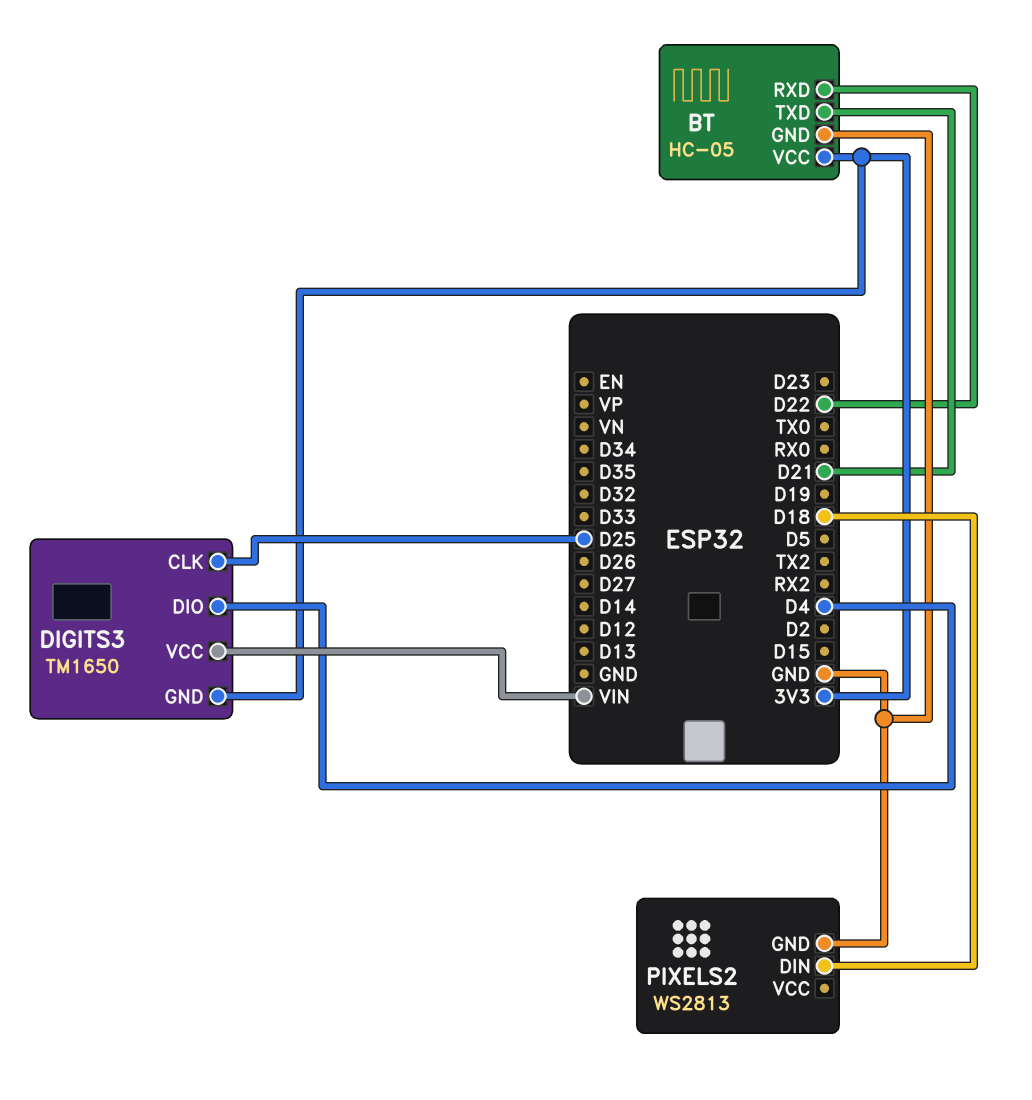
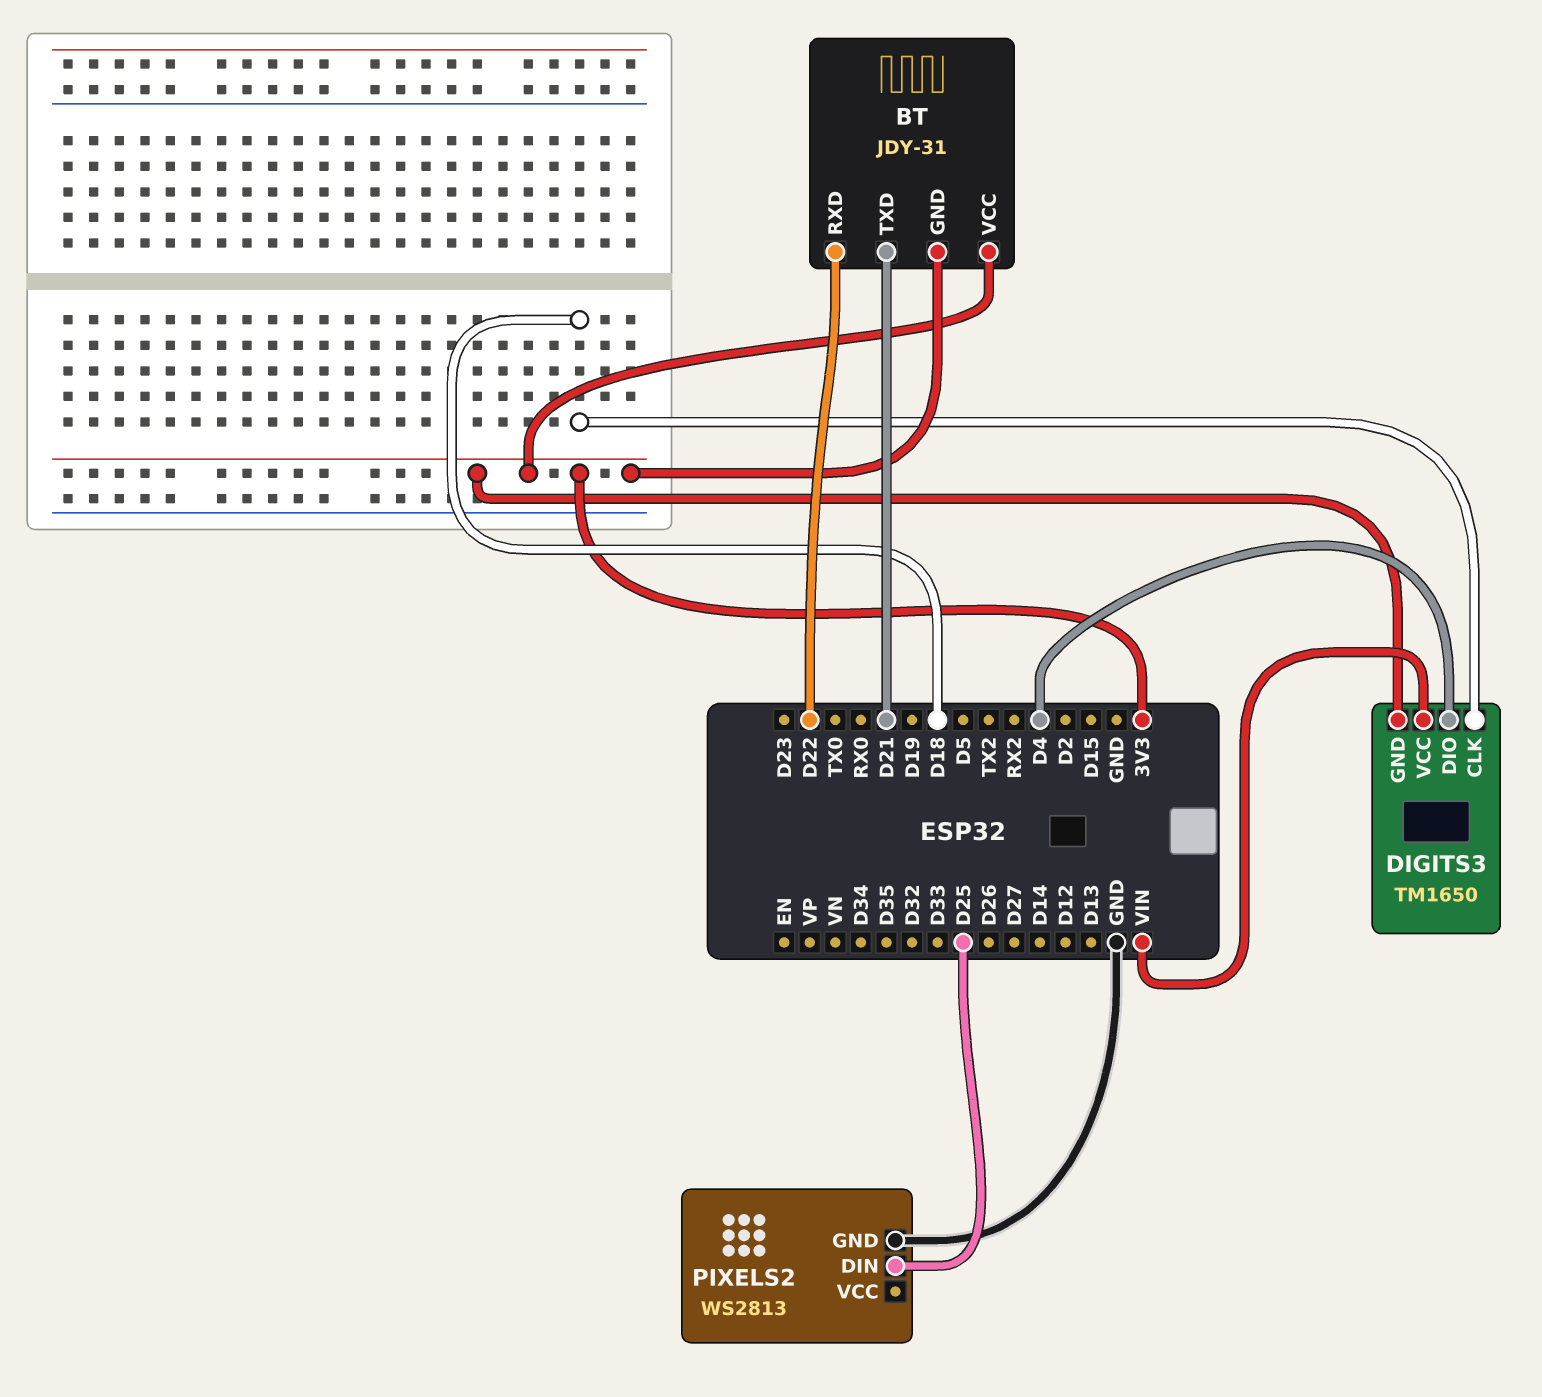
BT: HC-05 -> JDY-31
BT pin GND: GND -> 3V3
DIGITS3 pin CLK: D25 -> D18
PIXELS2 pin DIN: D18 -> D25

